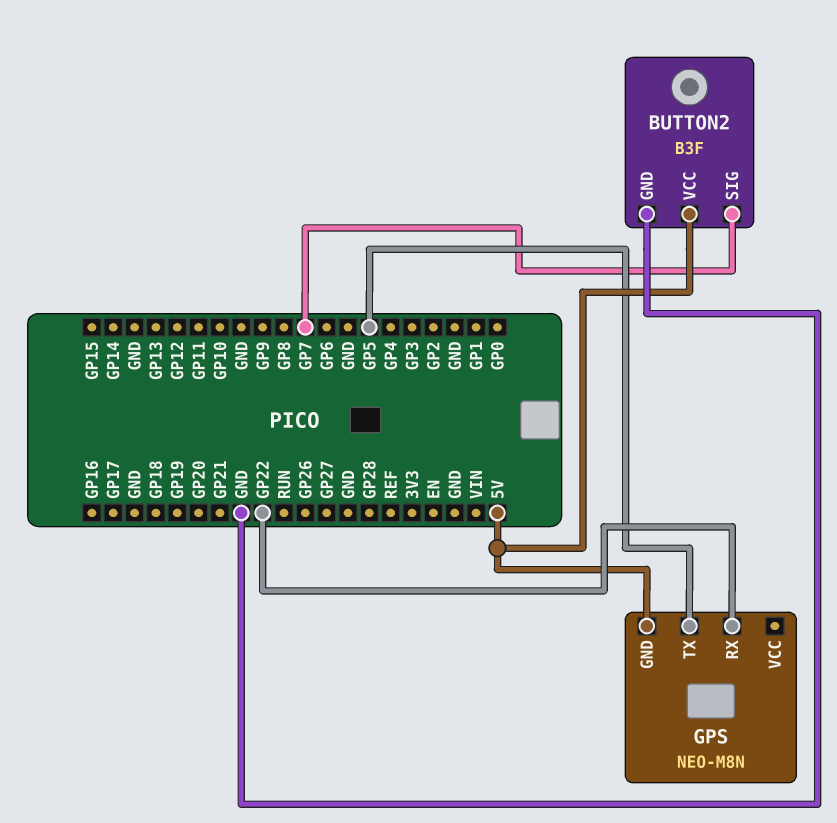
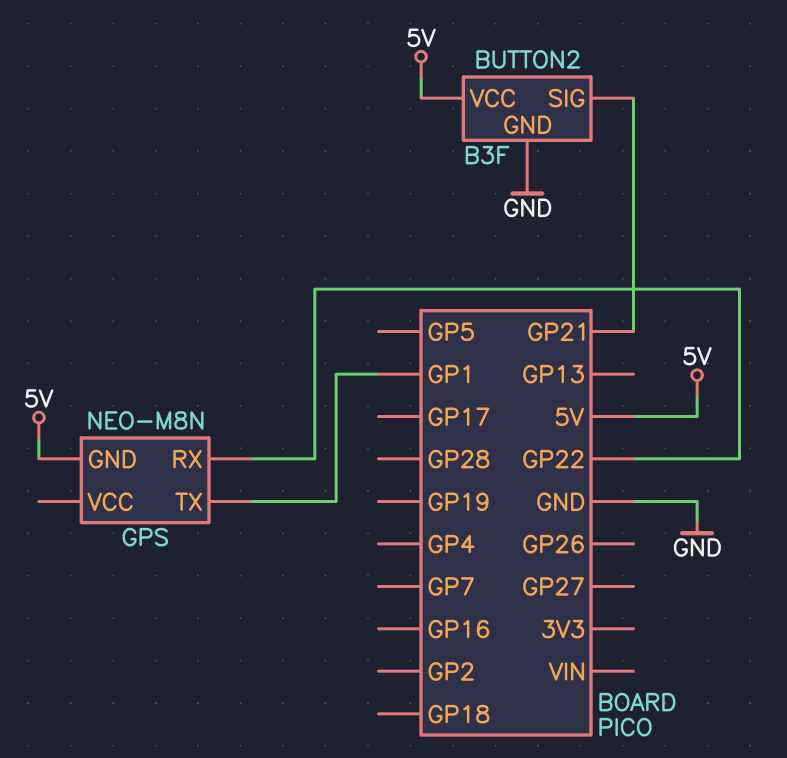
BUTTON2 pin SIG: GP7 -> GP21
GPS pin TX: GP5 -> GP1

